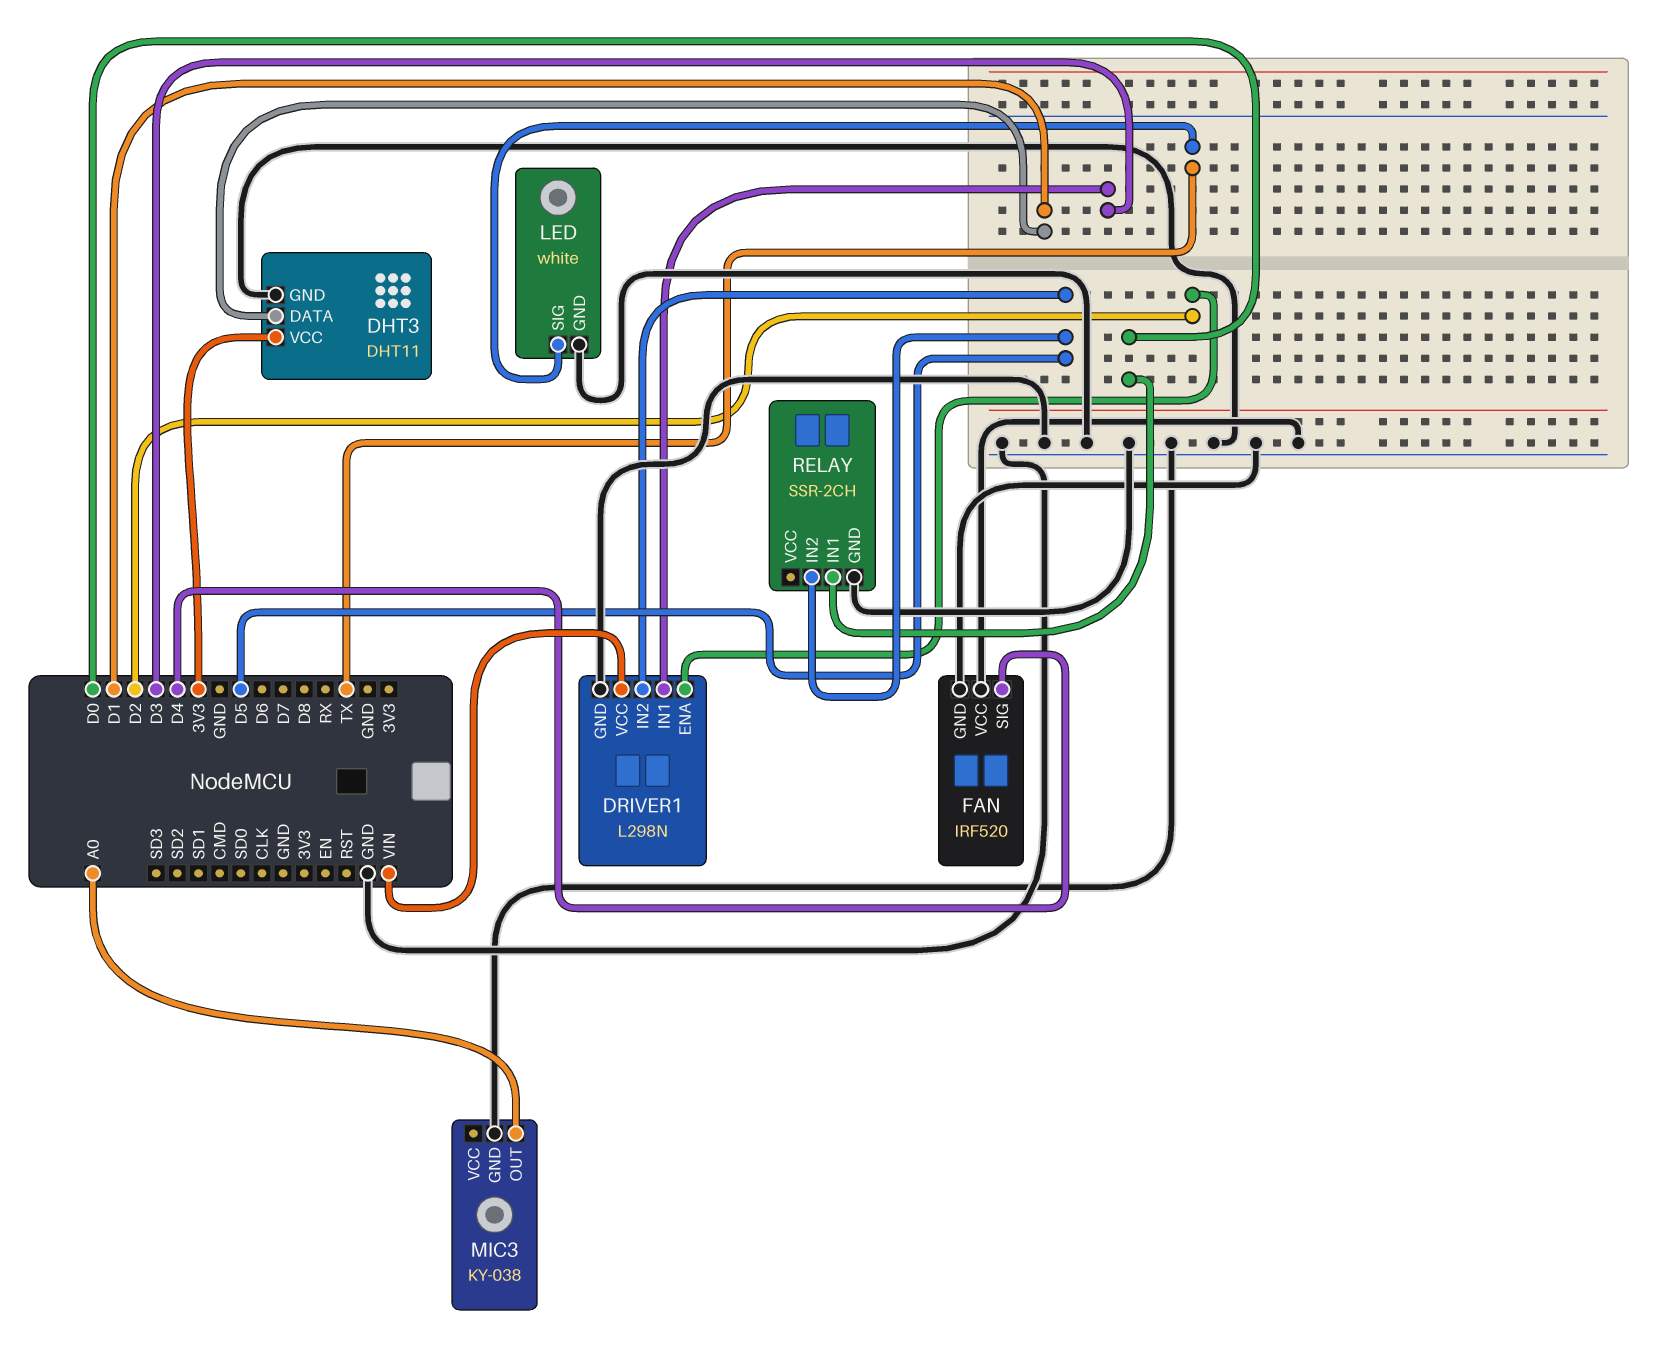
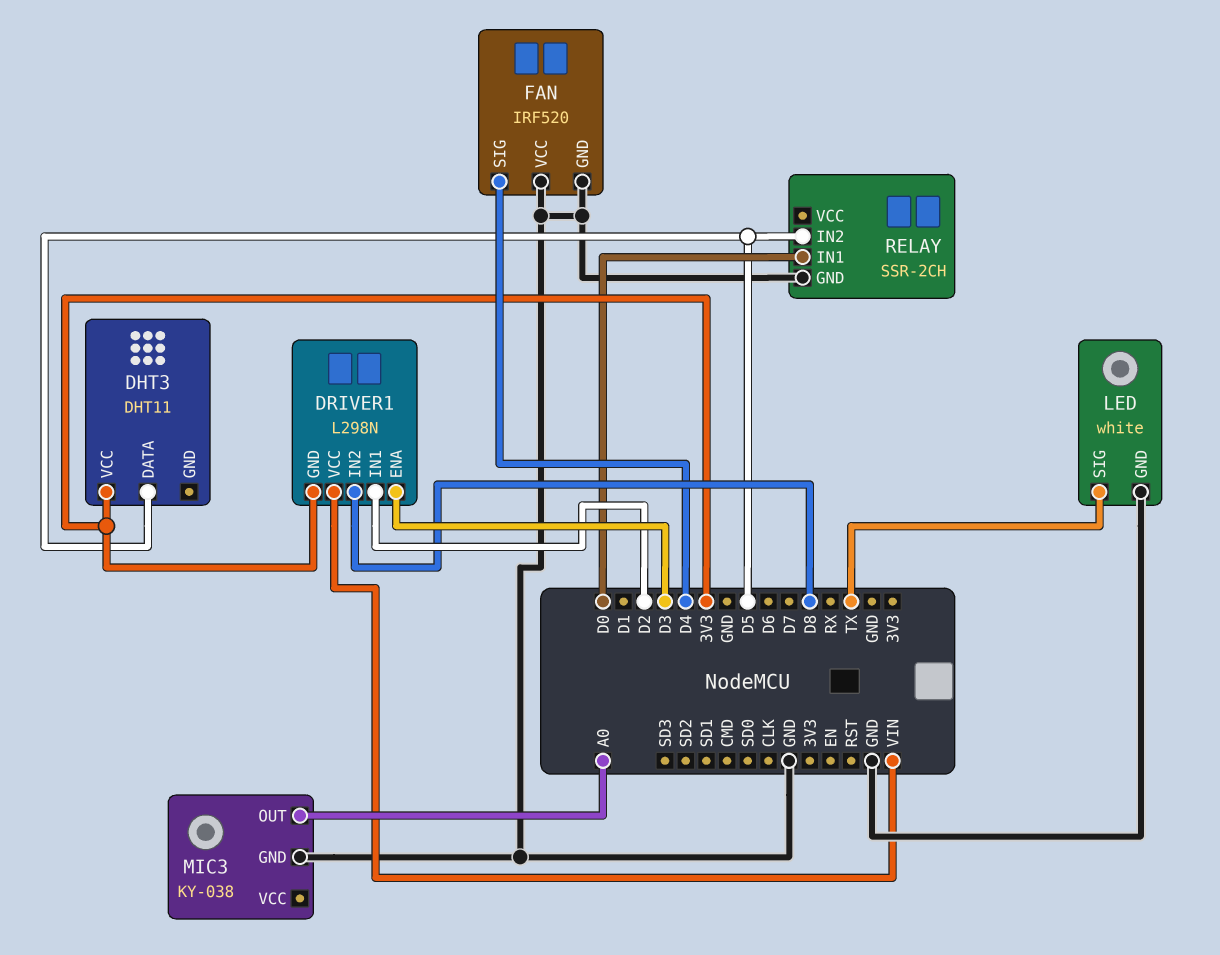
DHT3 pin DATA: D1 -> D5
DHT3 pin GND: GND -> none
DRIVER1 pin ENA: D2 -> D3
DRIVER1 pin GND: GND -> 3V3
DRIVER1 pin IN1: D3 -> D2
DRIVER1 pin IN2: D5 -> D8

